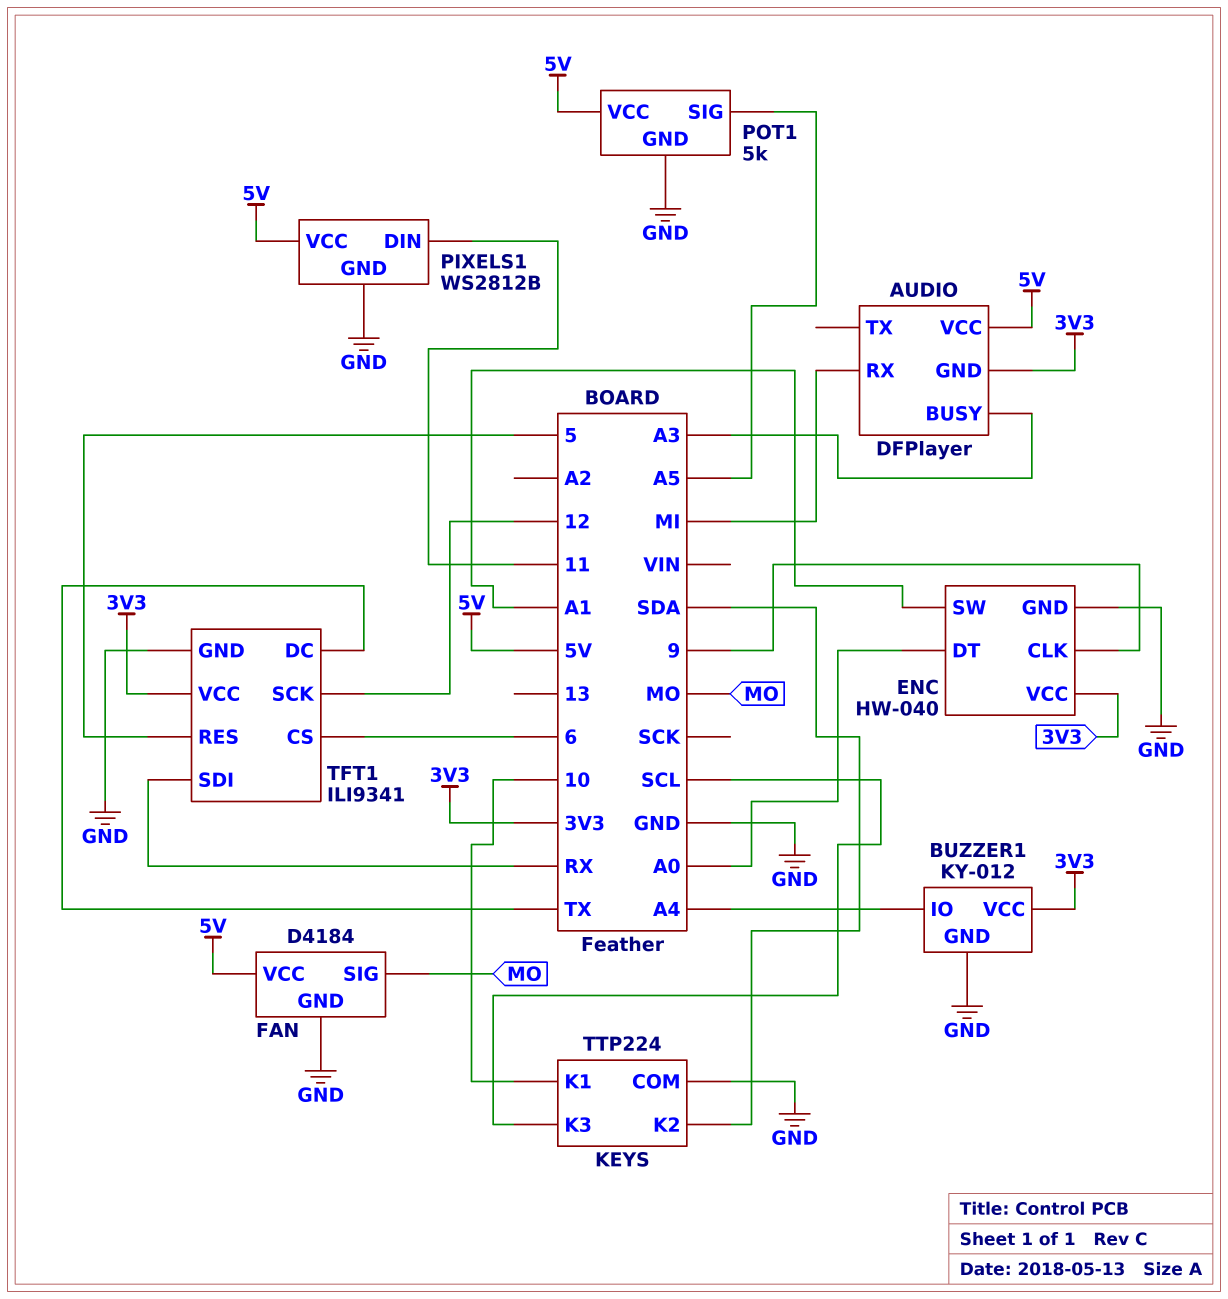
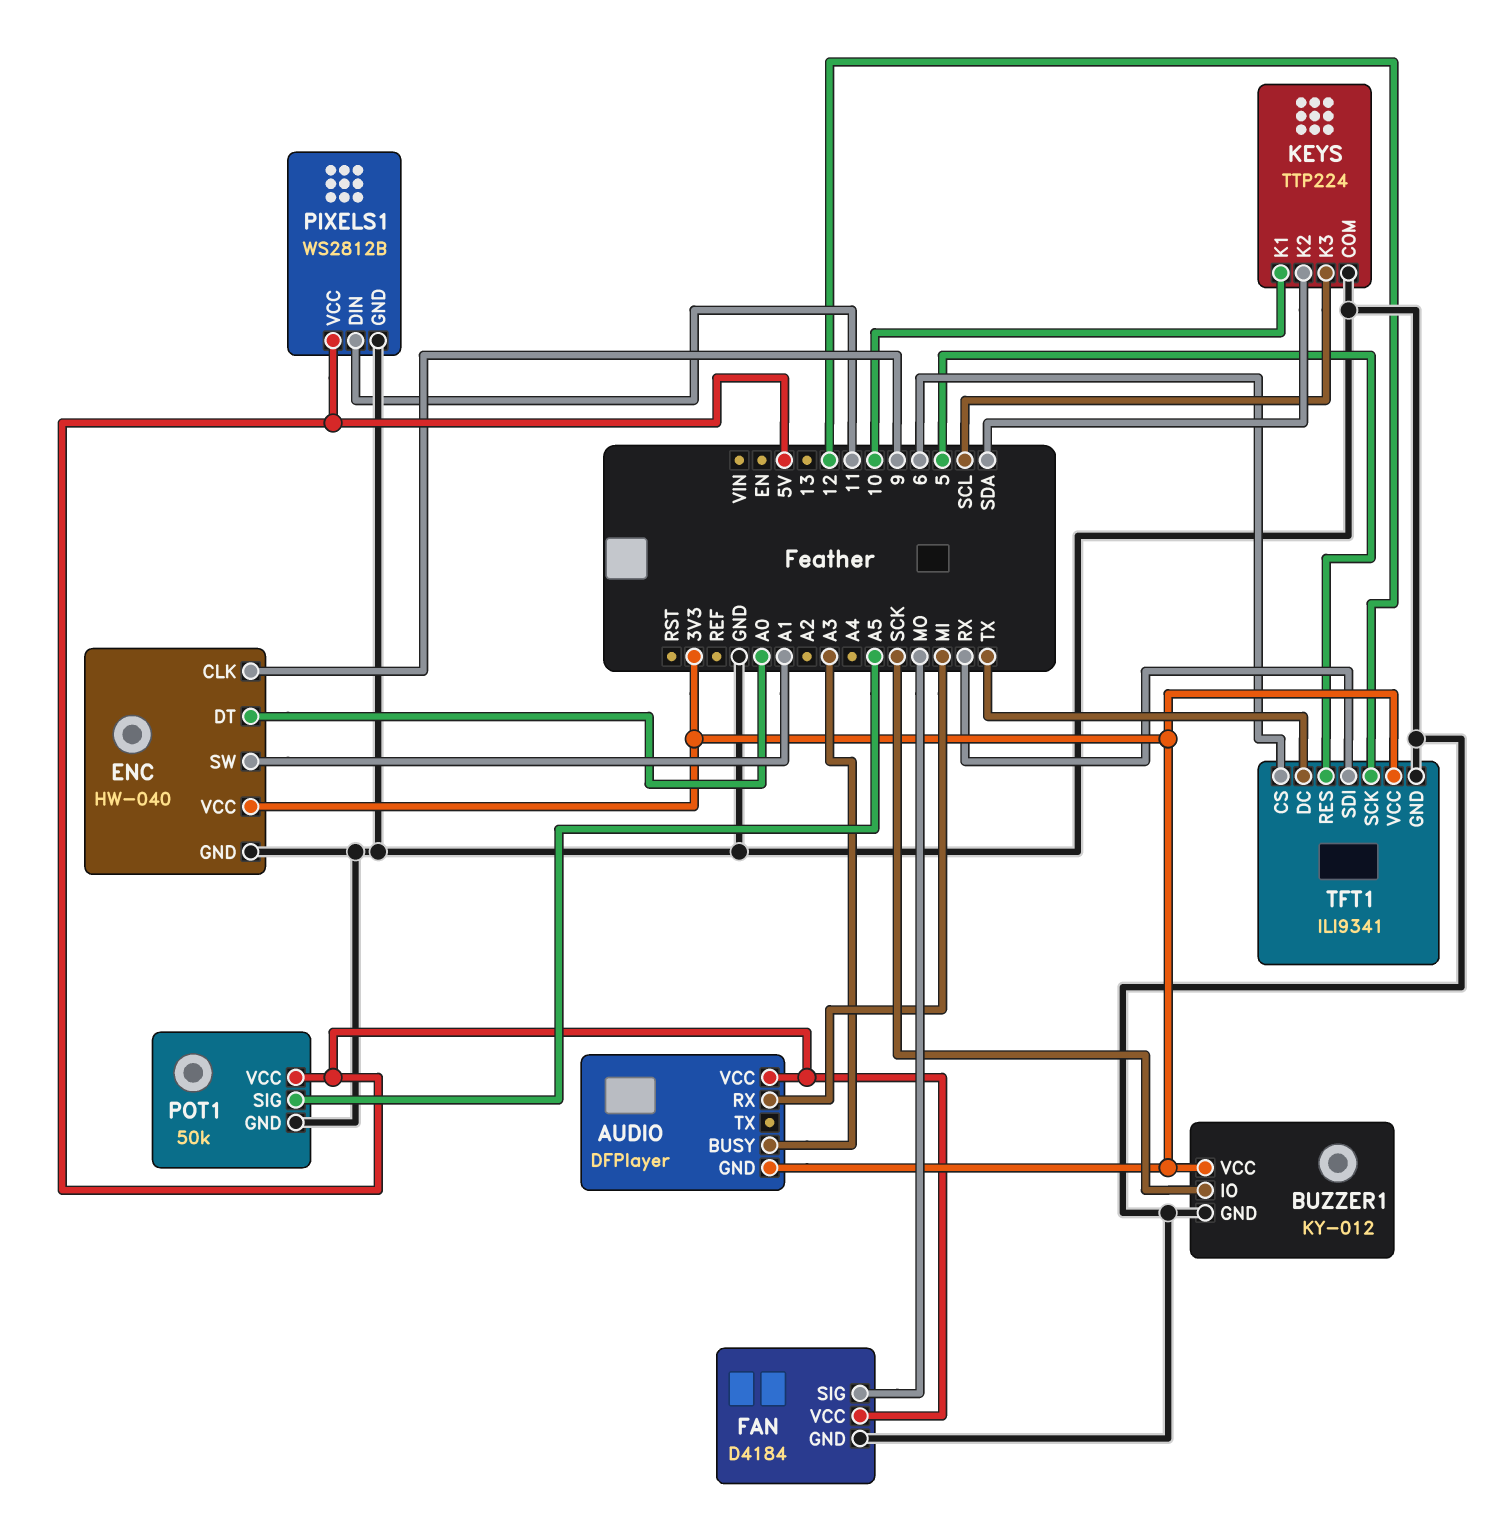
BUZZER1 pin IO: A4 -> SCK
POT1: 5k -> 50k

